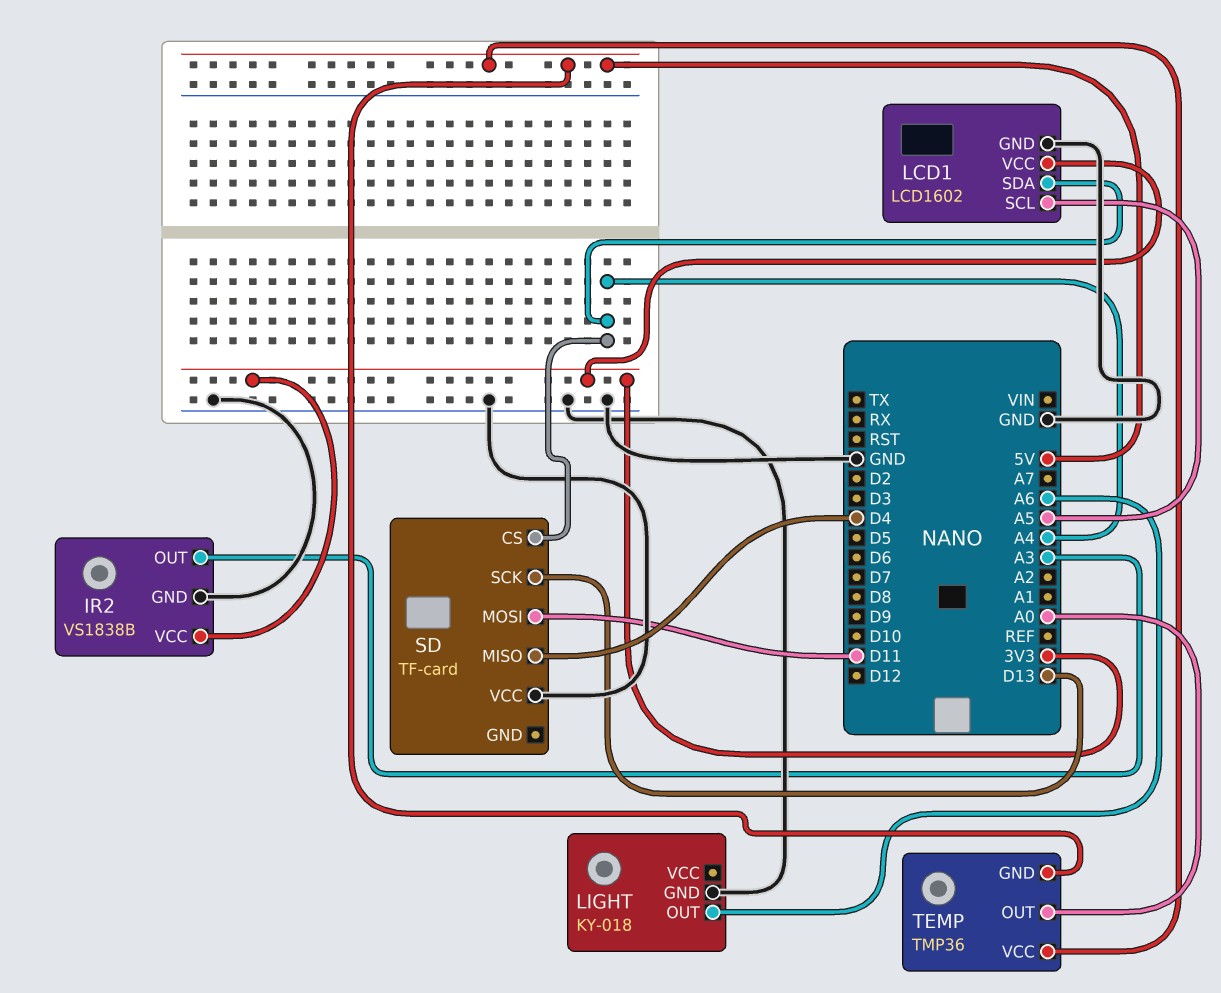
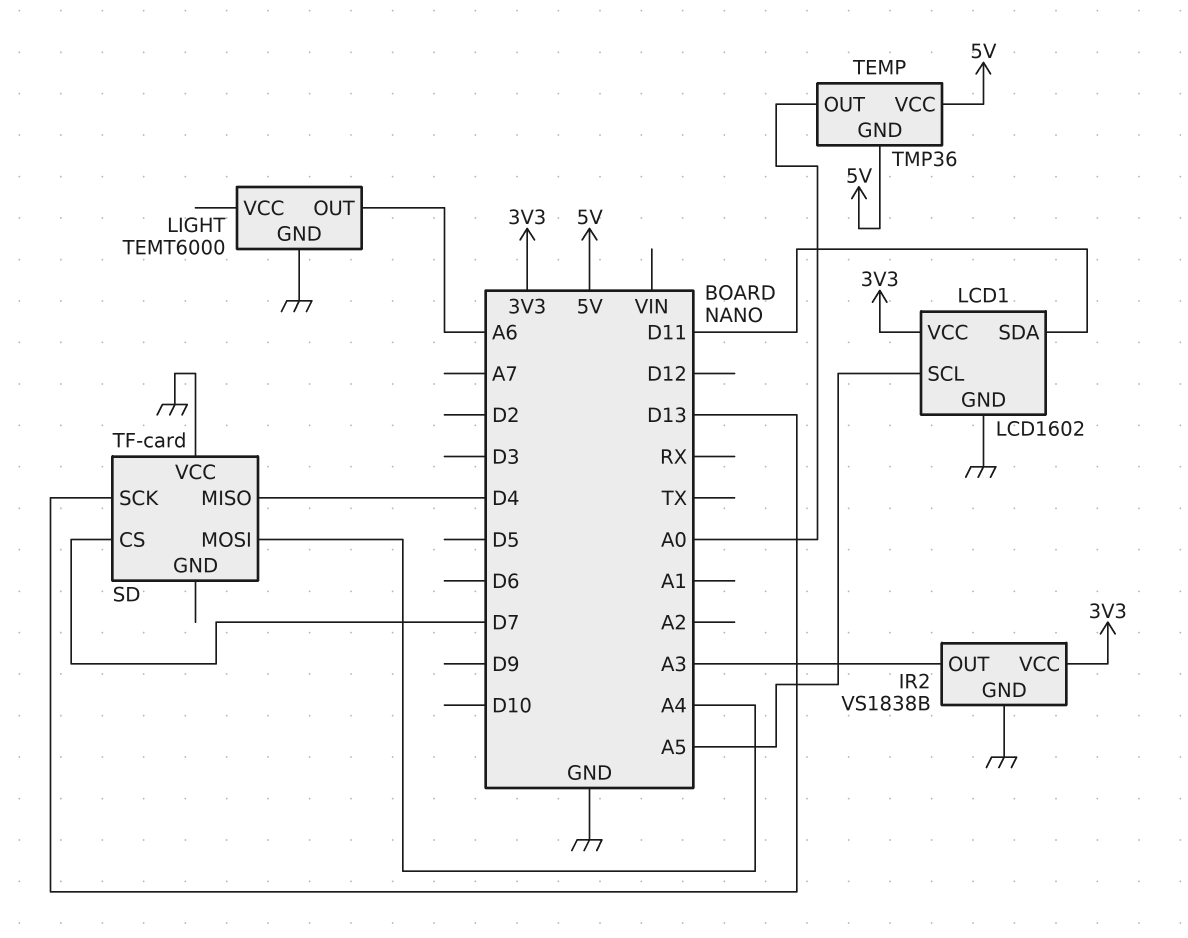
LCD1 pin SDA: A4 -> D11
LIGHT: KY-018 -> TEMT6000
SD pin CS: A4 -> D7
SD pin MOSI: D11 -> A4

